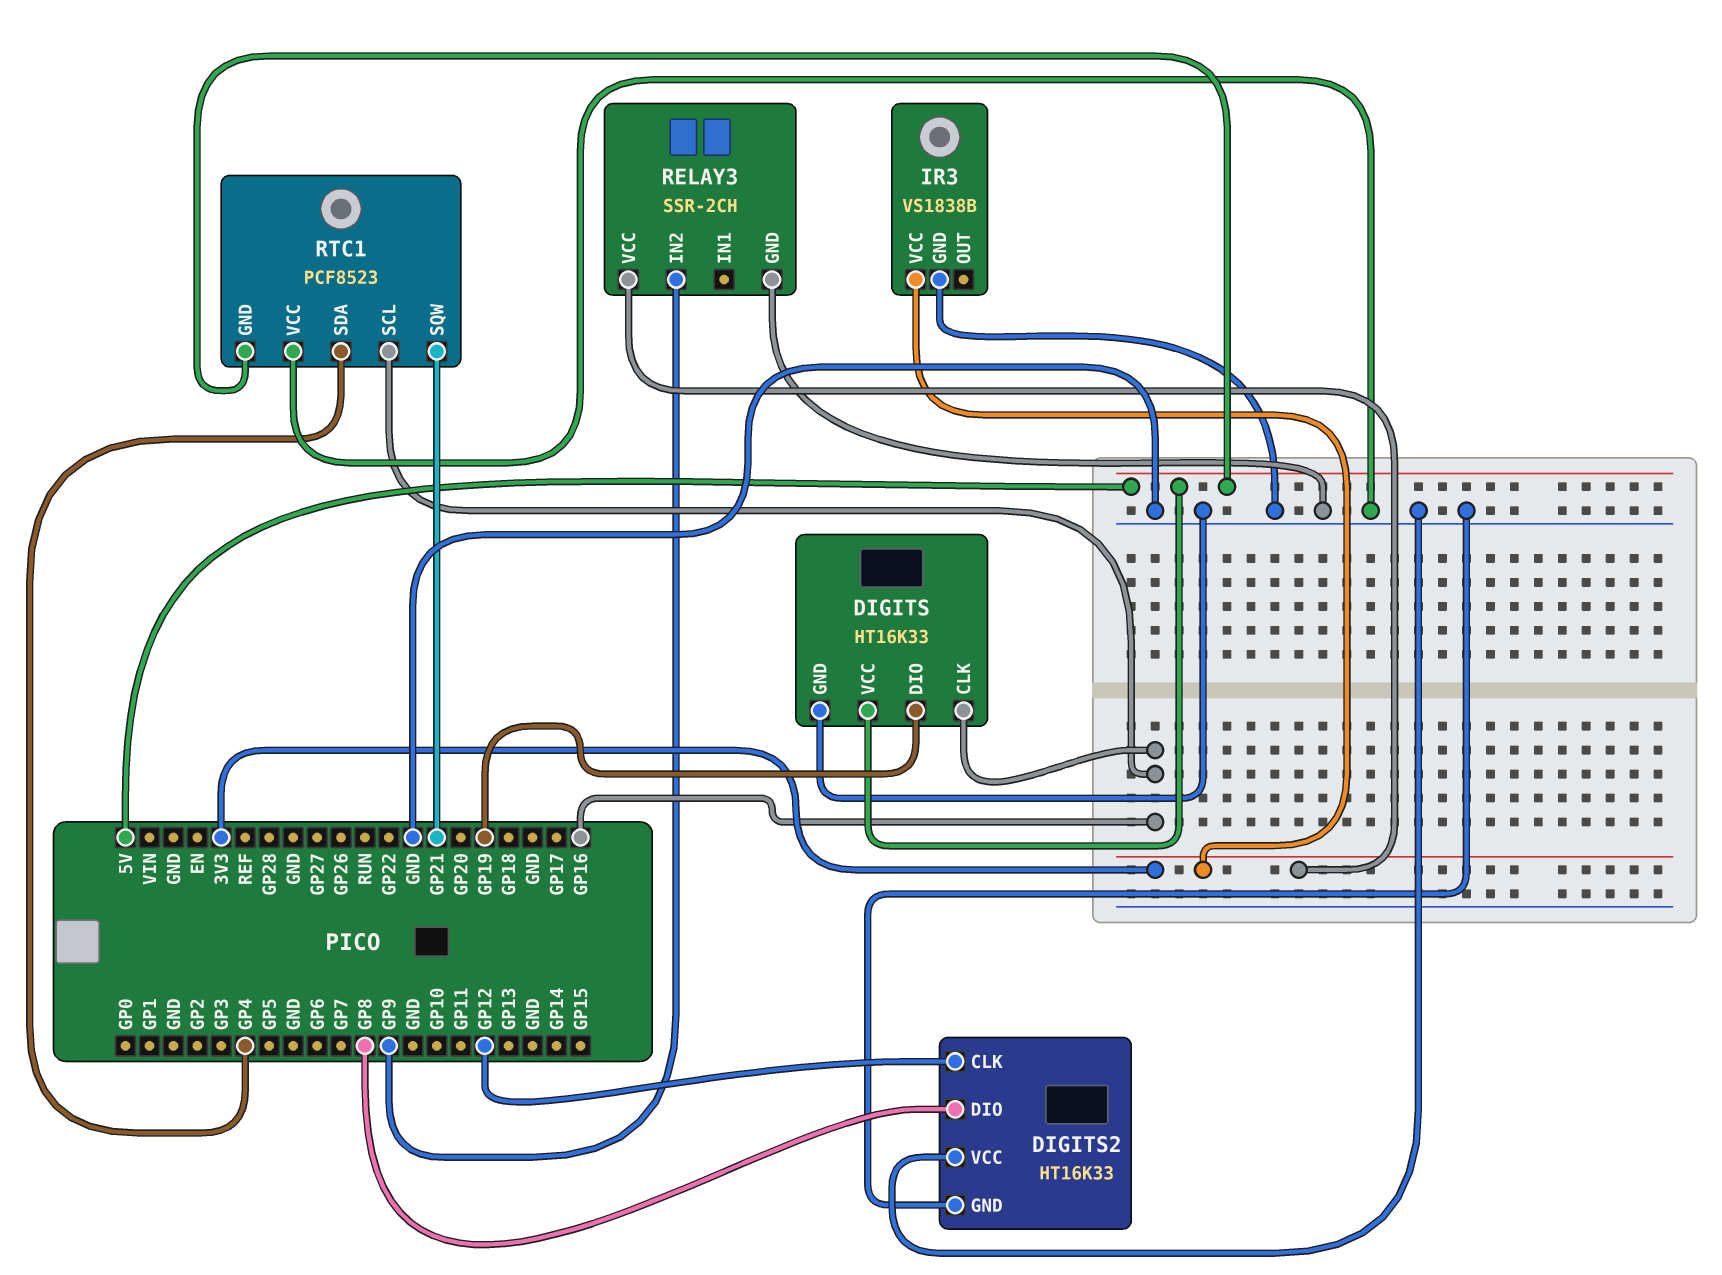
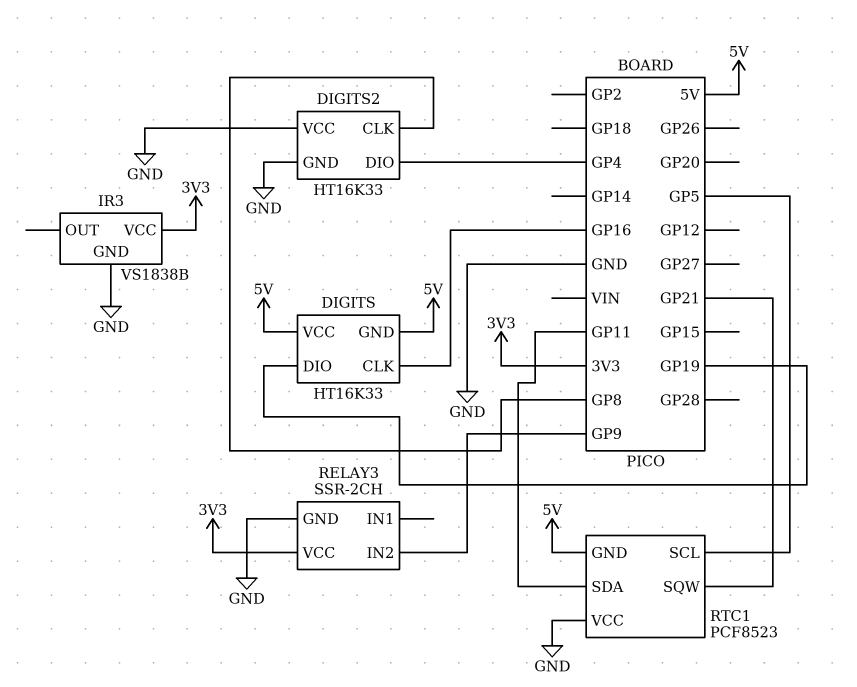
DIGITS pin GND: GND -> 5V
DIGITS2 pin CLK: GP12 -> GP8
DIGITS2 pin DIO: GP8 -> GP4
RTC1 pin SCL: GP16 -> GP5
RTC1 pin SDA: GP4 -> GP11

